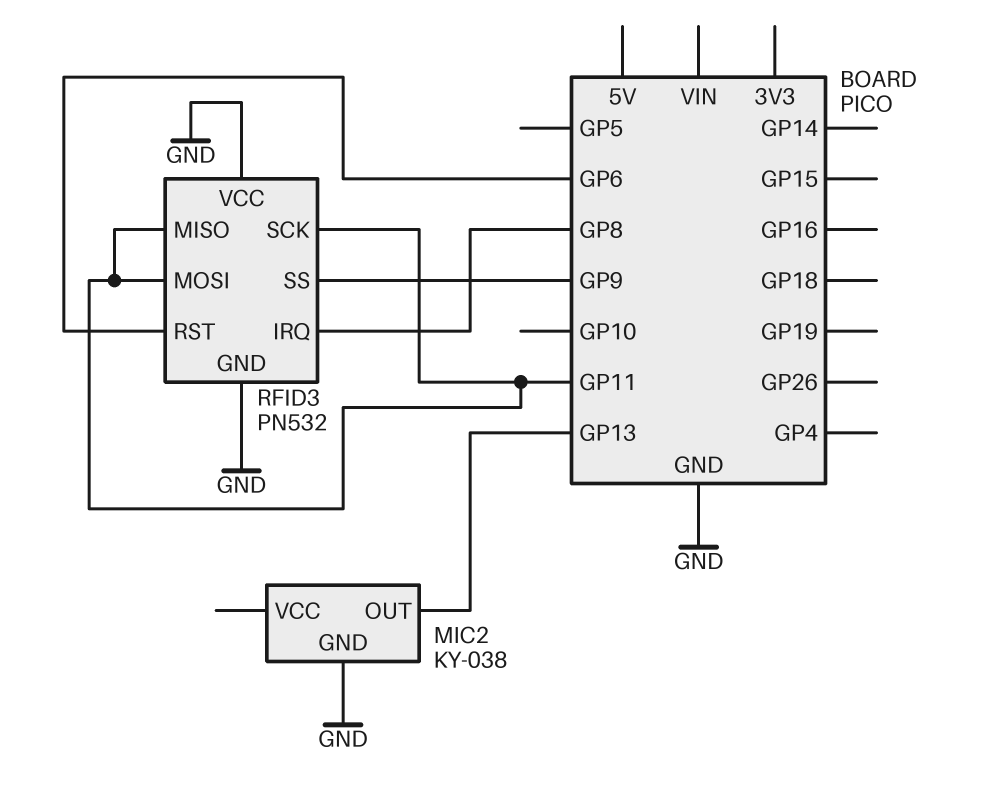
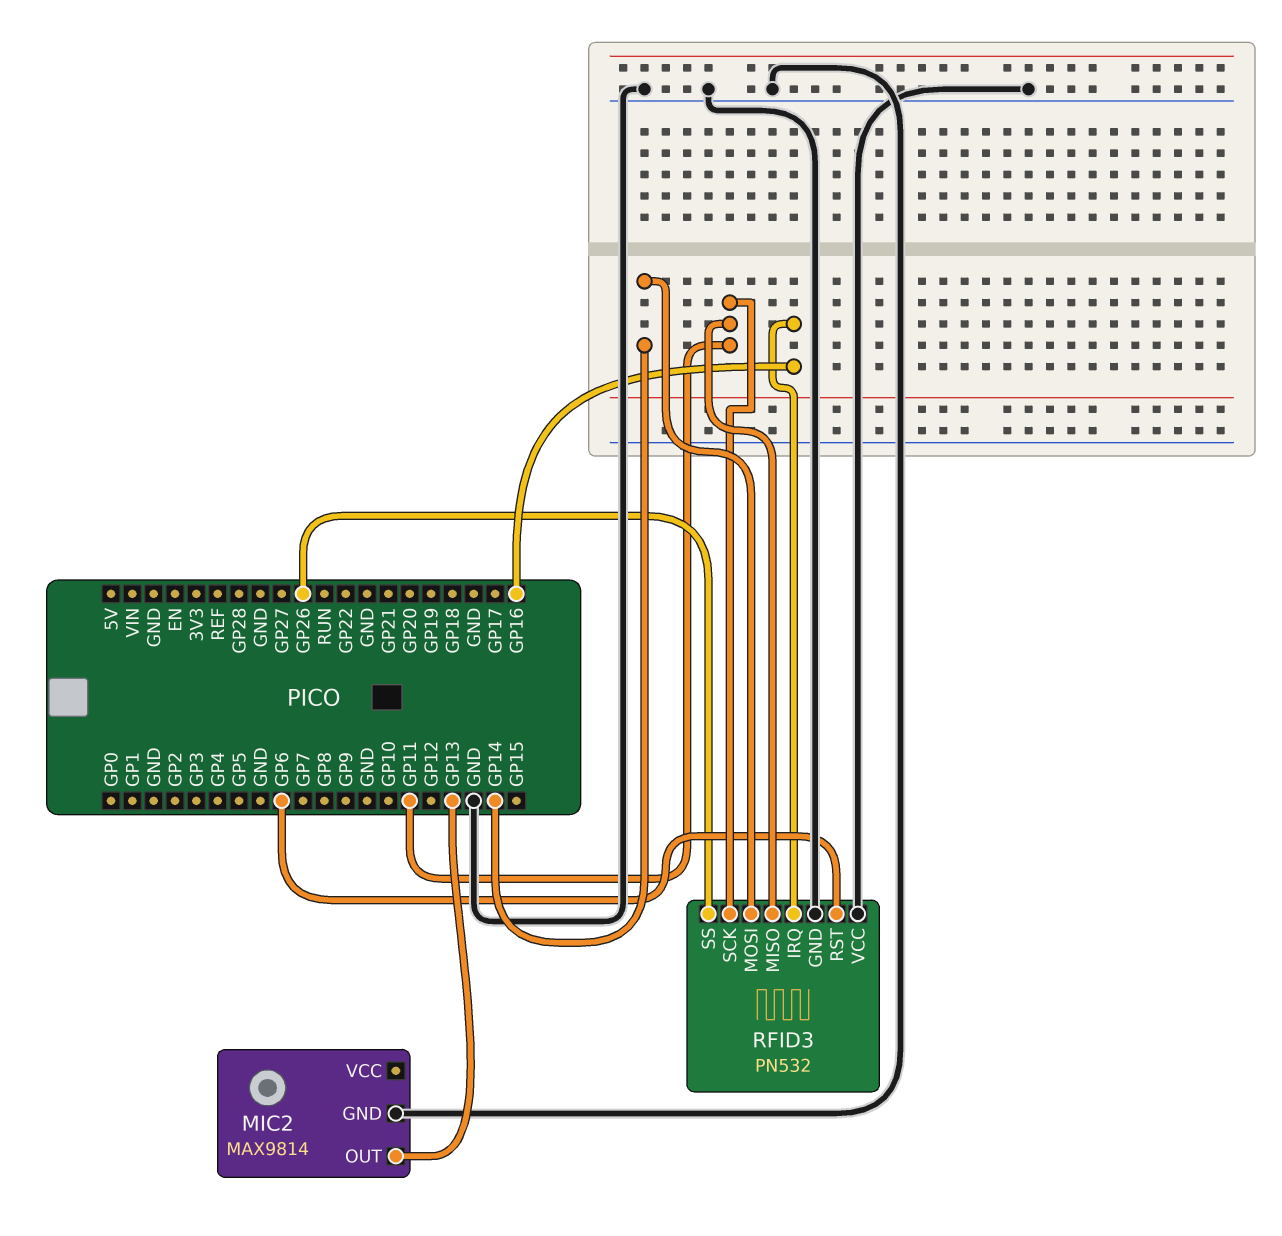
MIC2: KY-038 -> MAX9814
RFID3 pin IRQ: GP8 -> GP16
RFID3 pin MOSI: GP11 -> GP14
RFID3 pin SS: GP9 -> GP26

